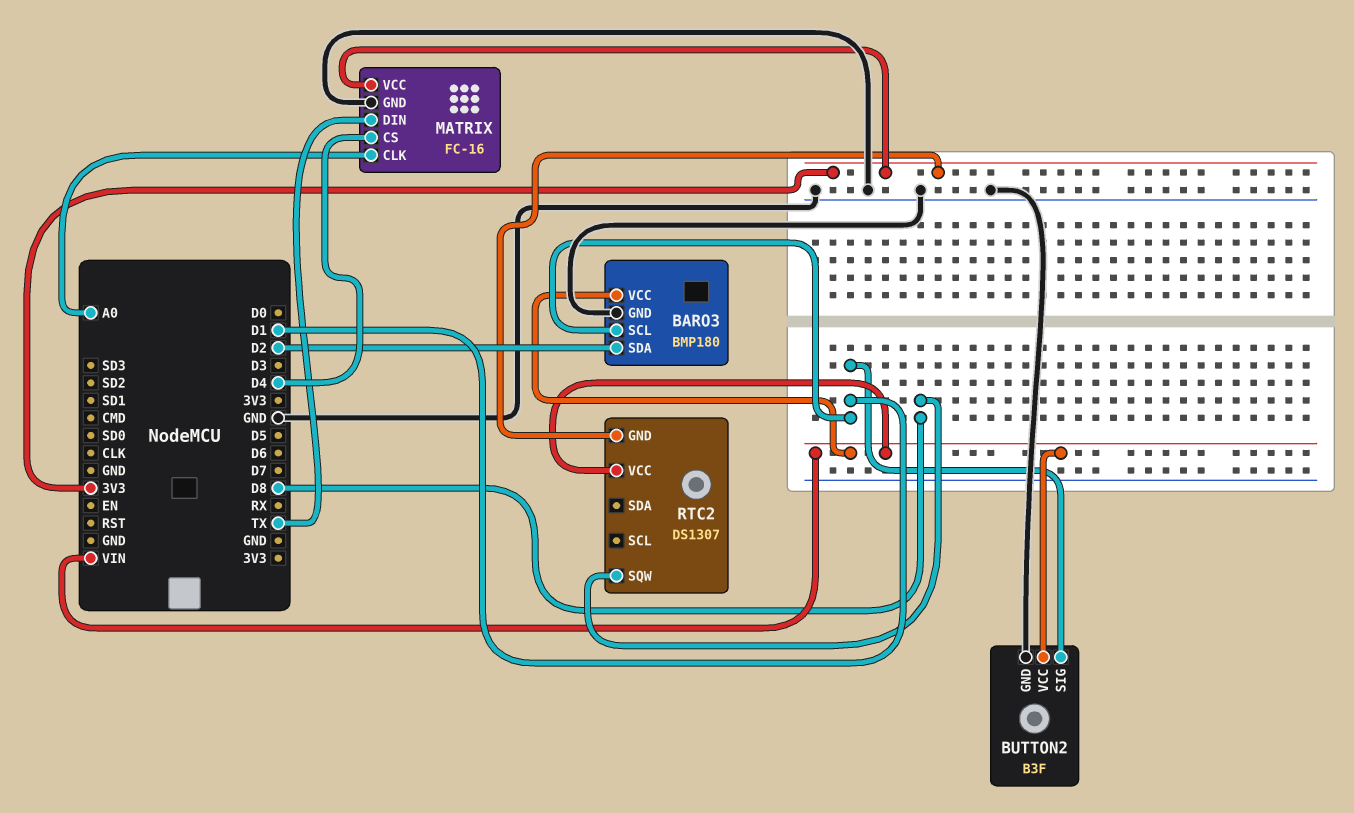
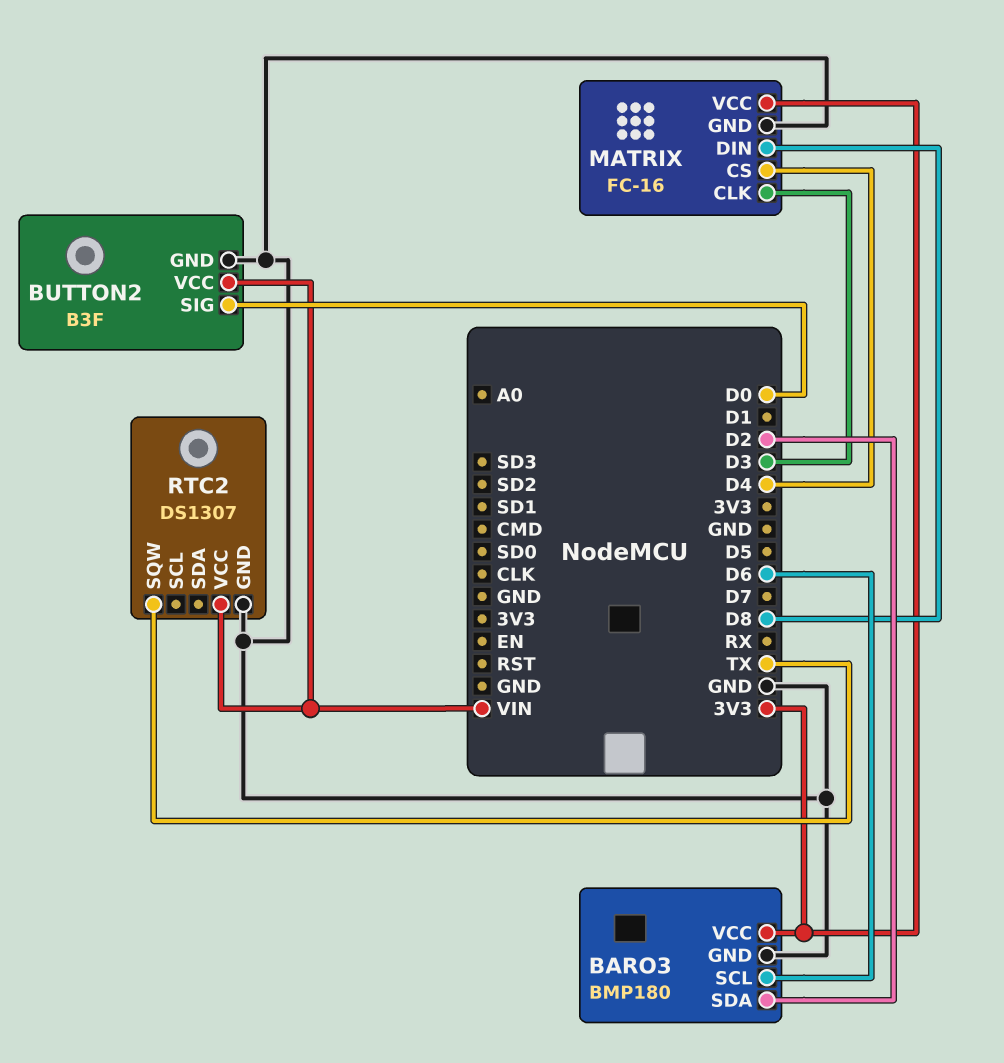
BARO3 pin SCL: D1 -> D6
BARO3 pin VCC: VIN -> 3V3
BUTTON2 pin SIG: D1 -> D0
MATRIX pin CLK: A0 -> D3
MATRIX pin DIN: TX -> D8
RTC2 pin GND: 3V3 -> GND
RTC2 pin SQW: D8 -> TX

